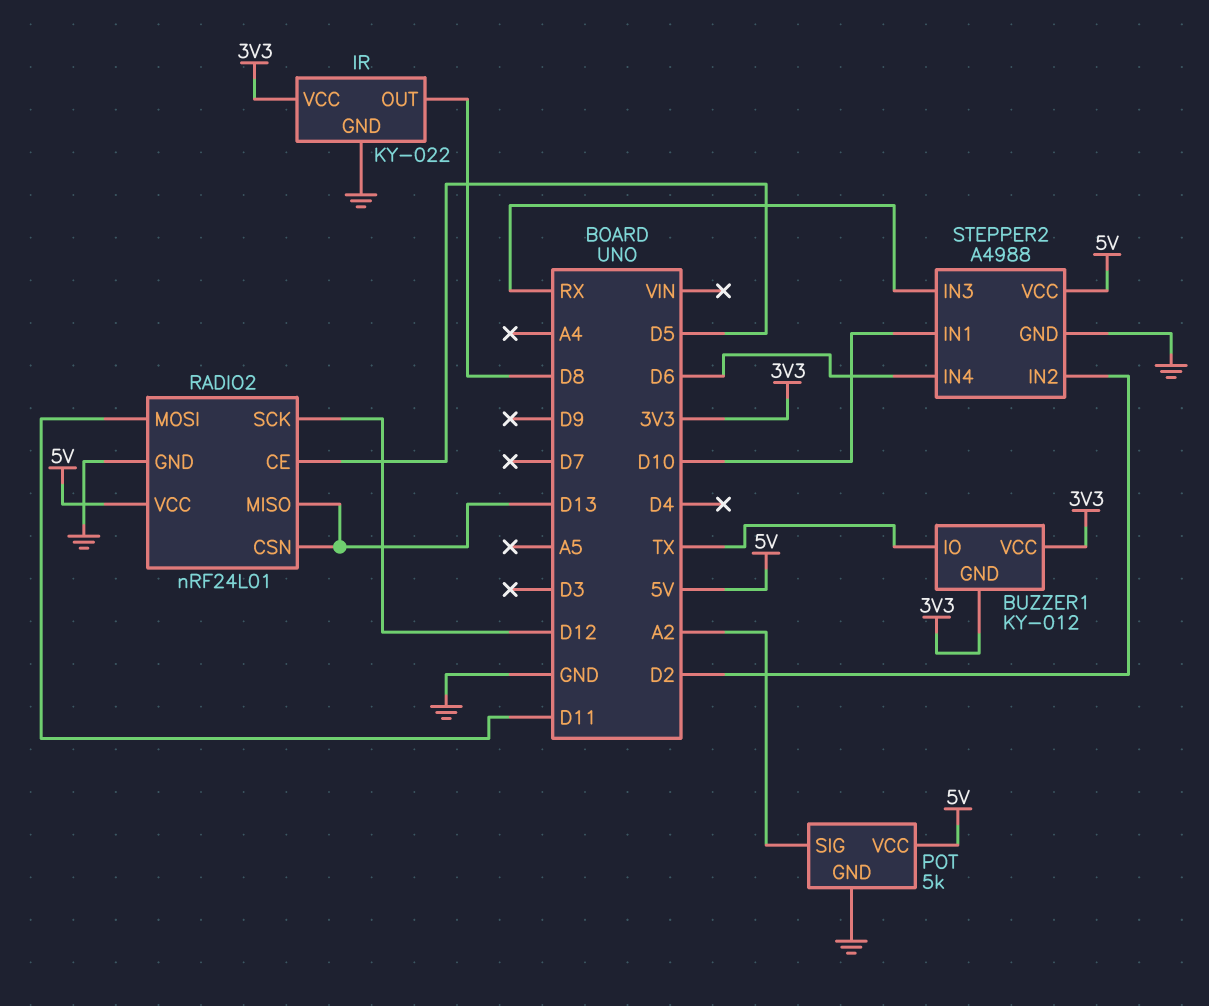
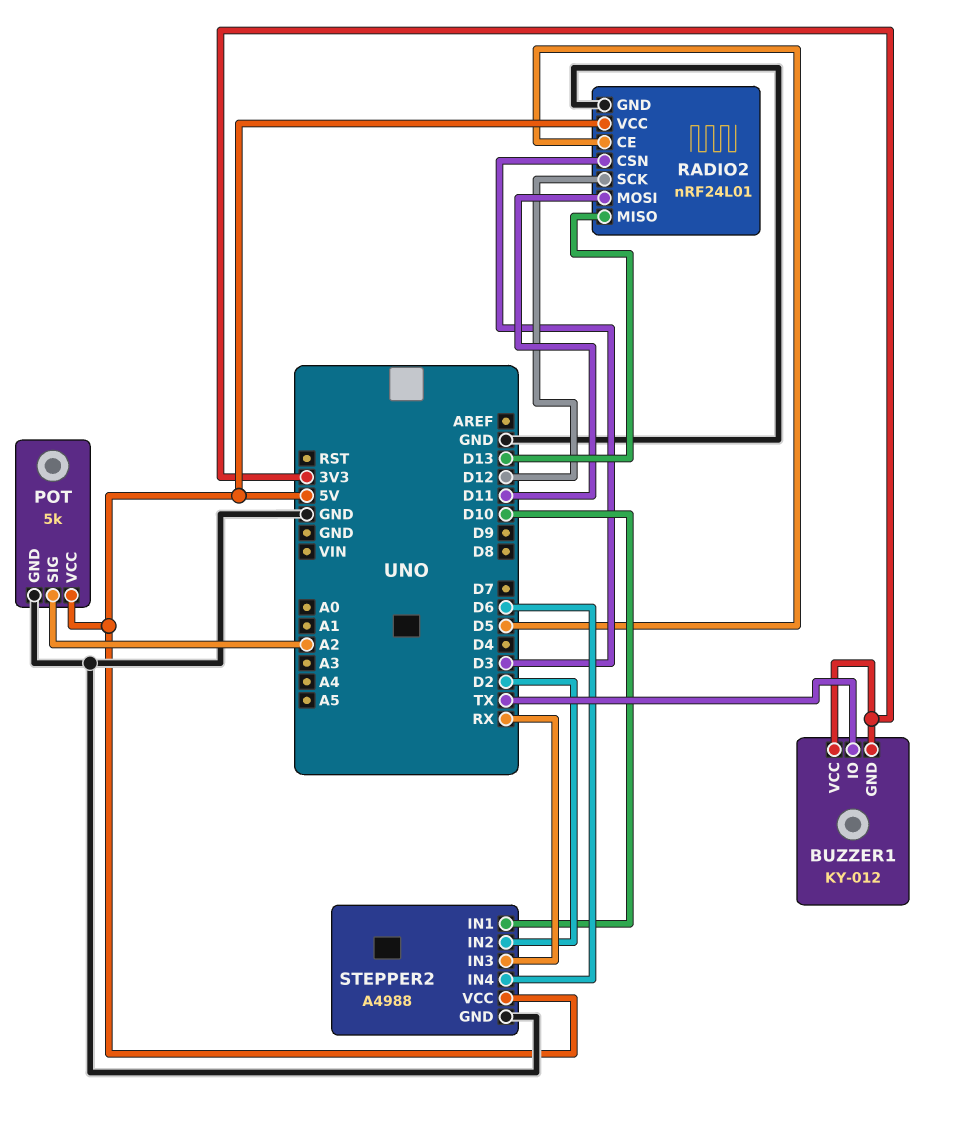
IR: KY-022 -> none
IR pin GND: GND -> none
IR pin OUT: D8 -> none
IR pin VCC: 3V3 -> none
RADIO2 pin CSN: D13 -> D3

